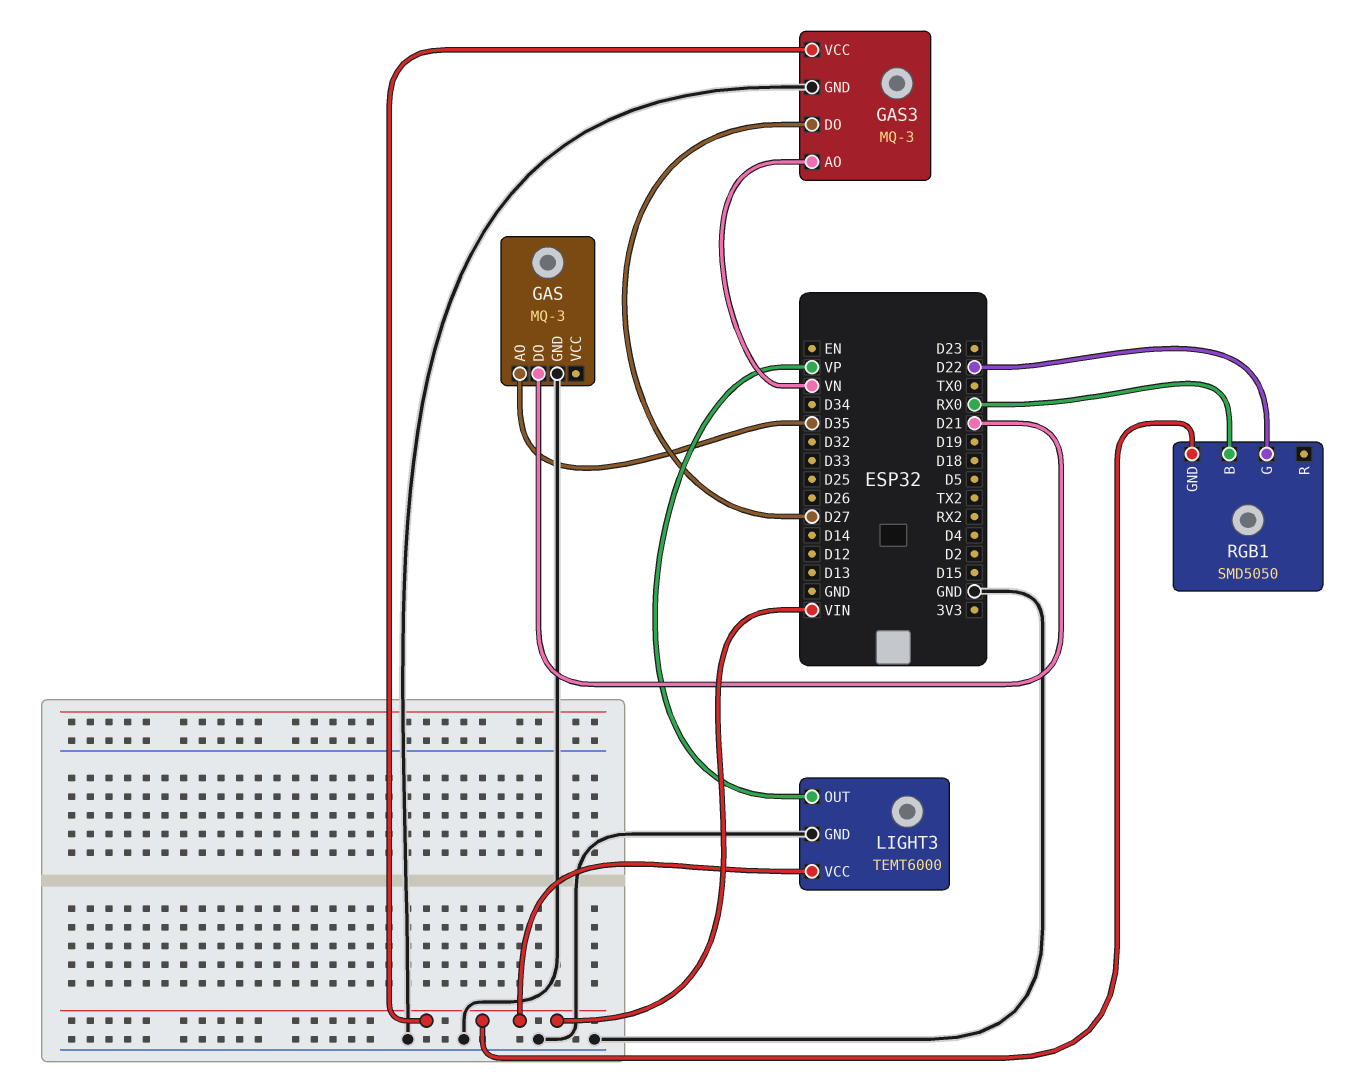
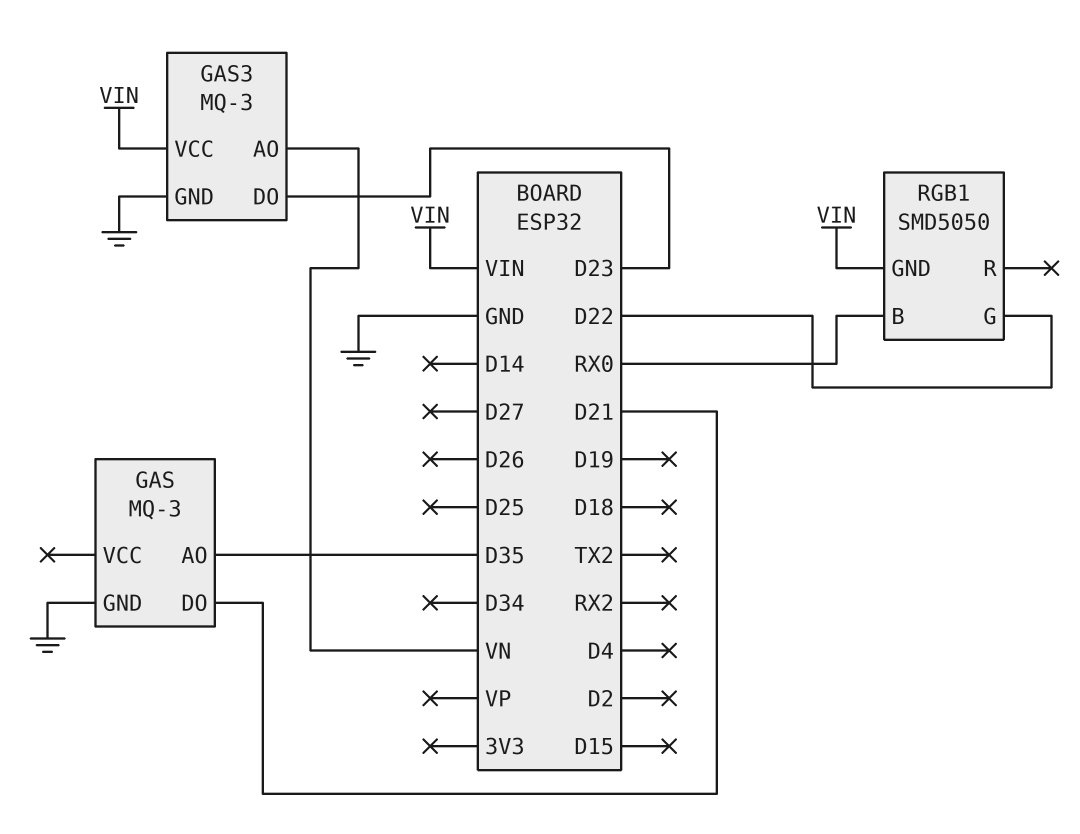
GAS3 pin DO: D27 -> D23
LIGHT3: TEMT6000 -> none
LIGHT3 pin GND: GND -> none
LIGHT3 pin OUT: VP -> none
LIGHT3 pin VCC: VIN -> none

